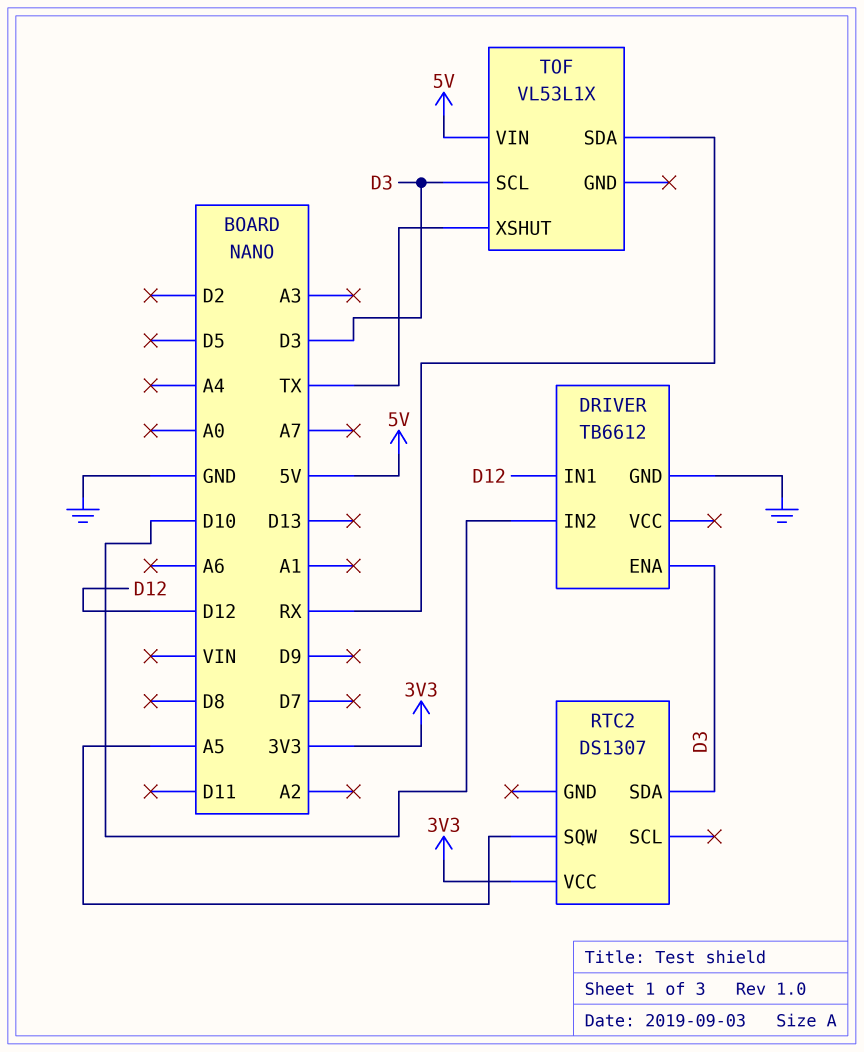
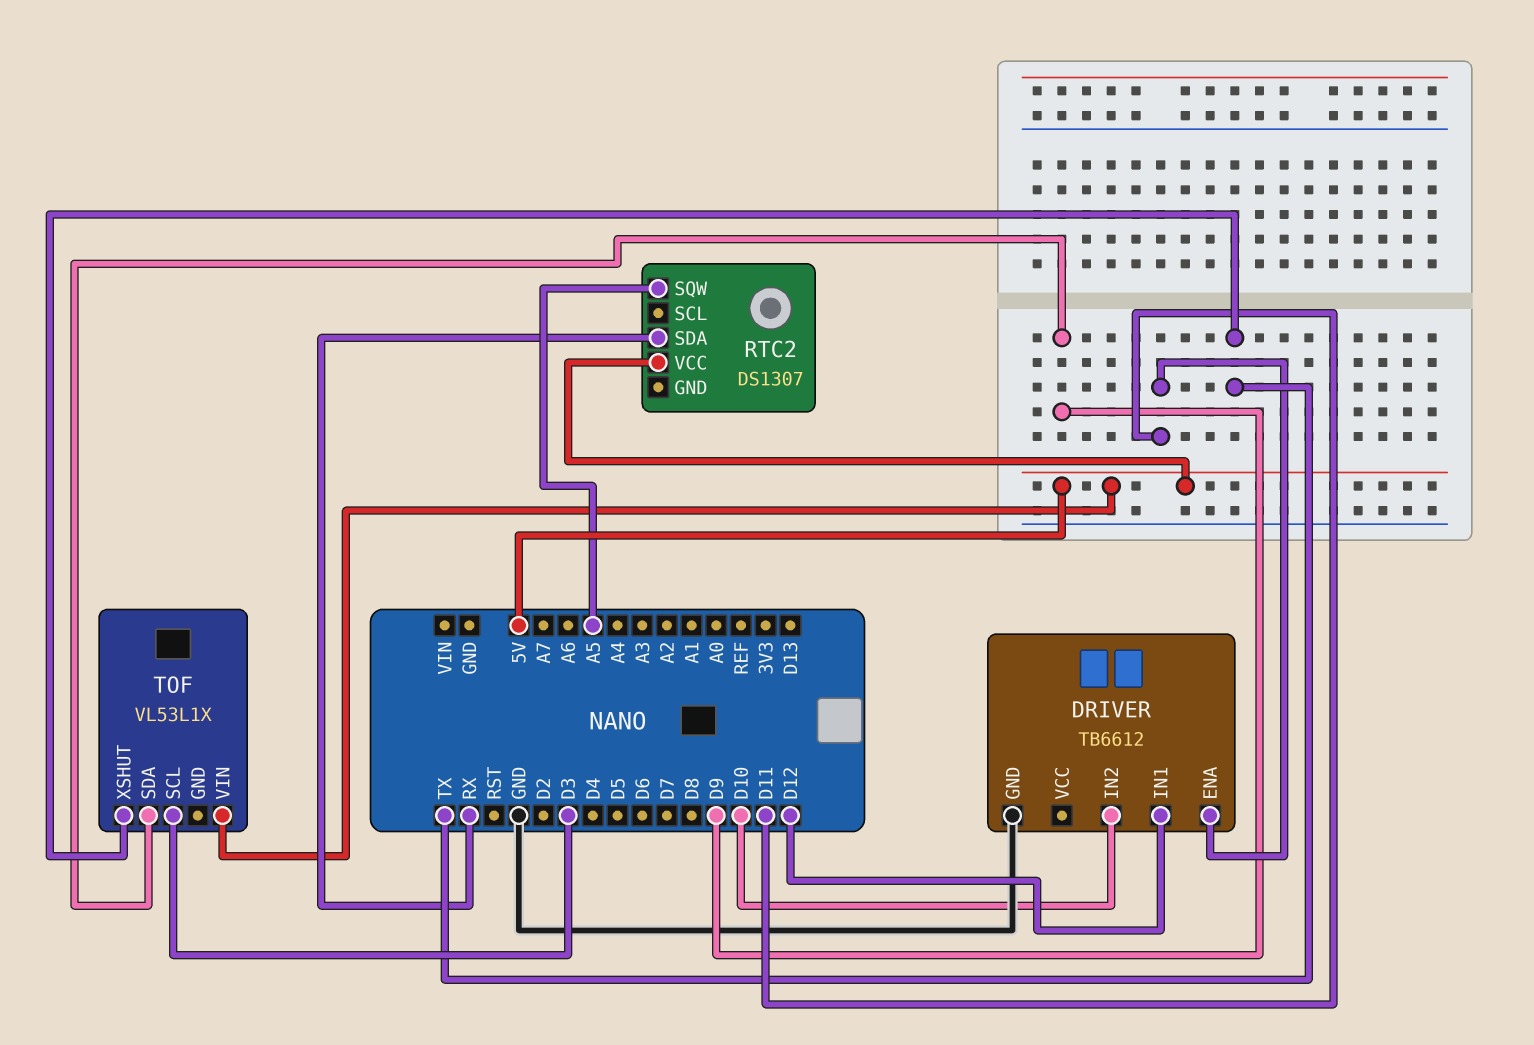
DRIVER pin ENA: D3 -> D11
RTC2 pin SDA: D3 -> RX
RTC2 pin VCC: 3V3 -> 5V
TOF pin SDA: RX -> D9

